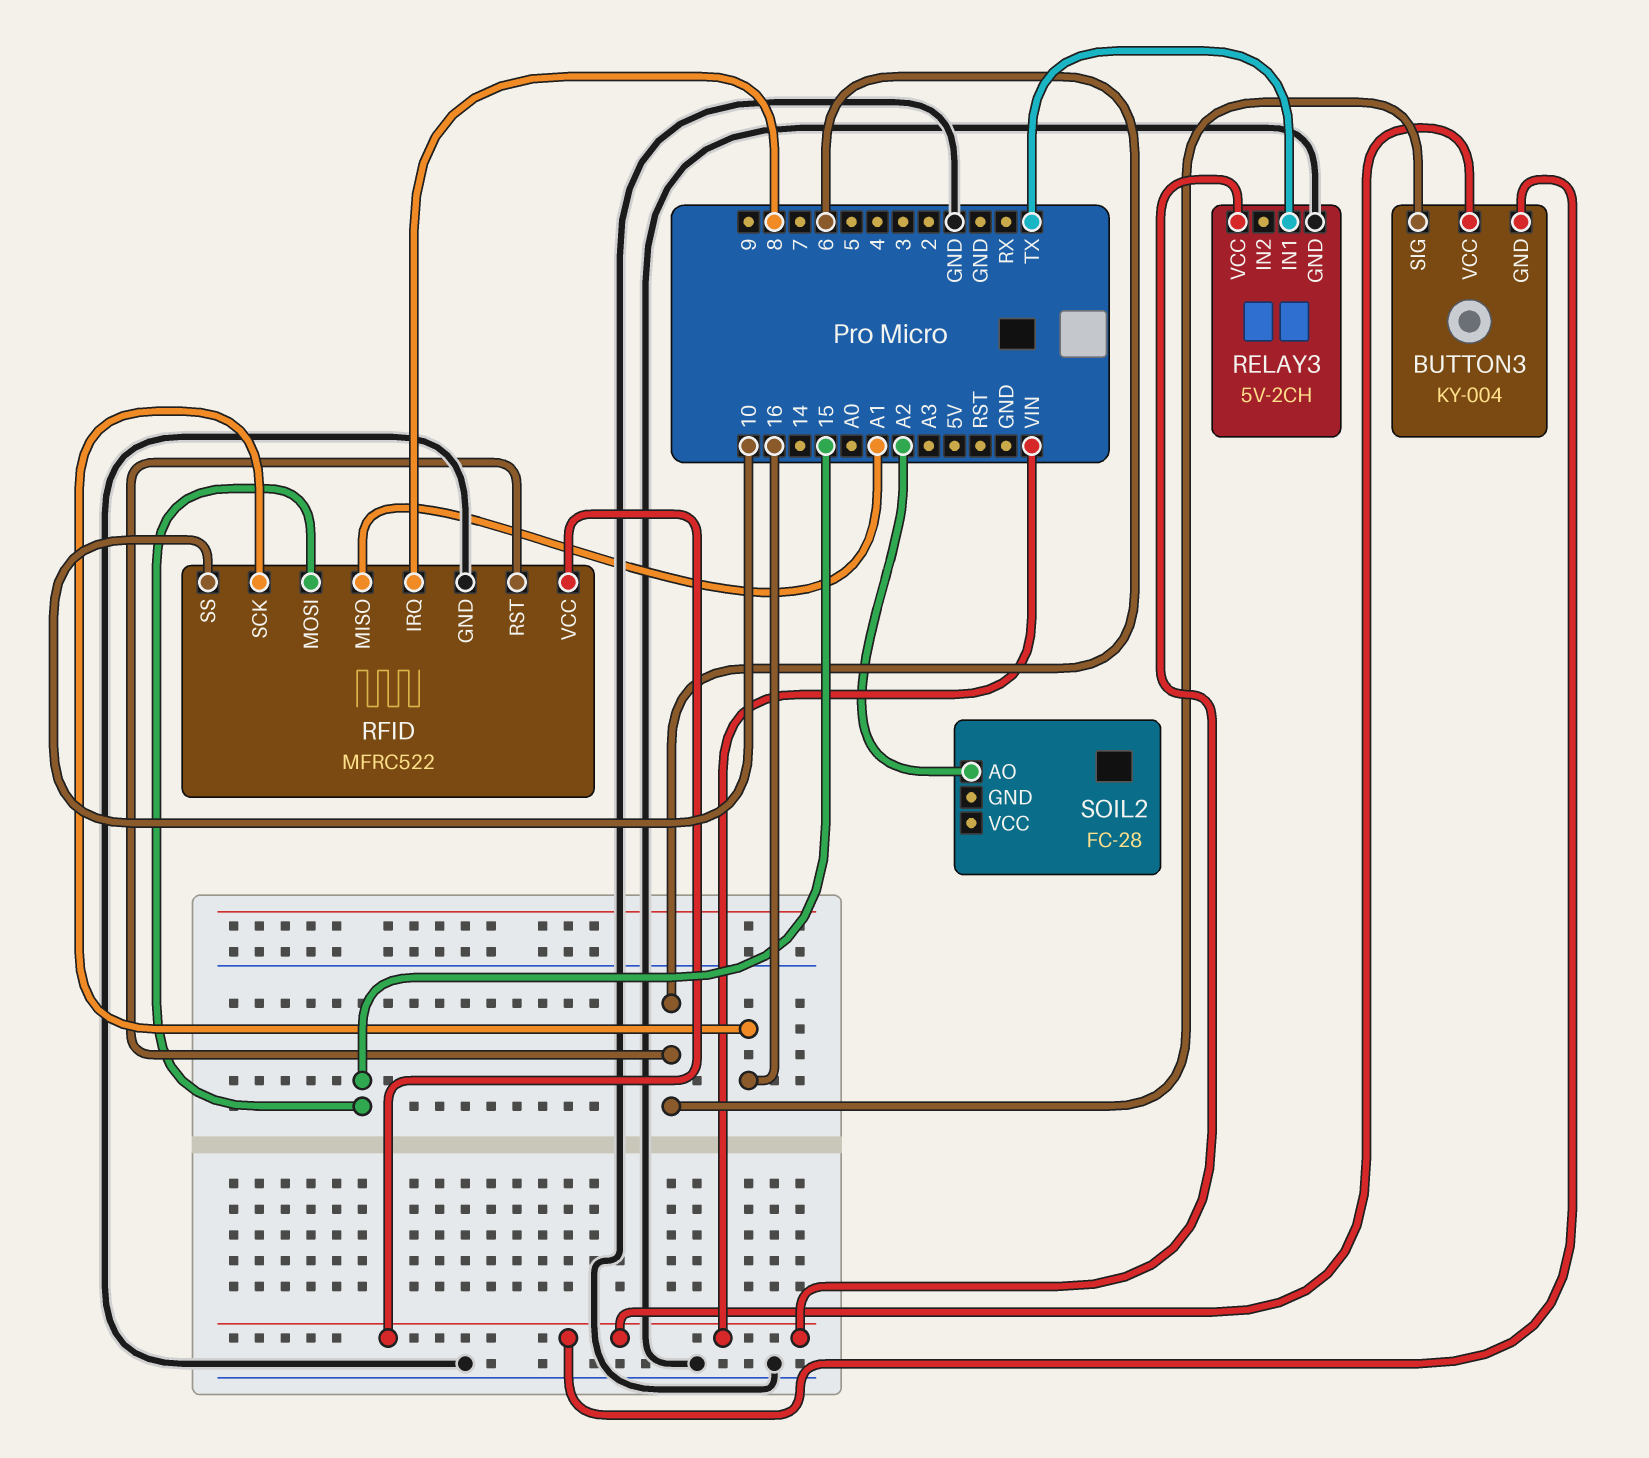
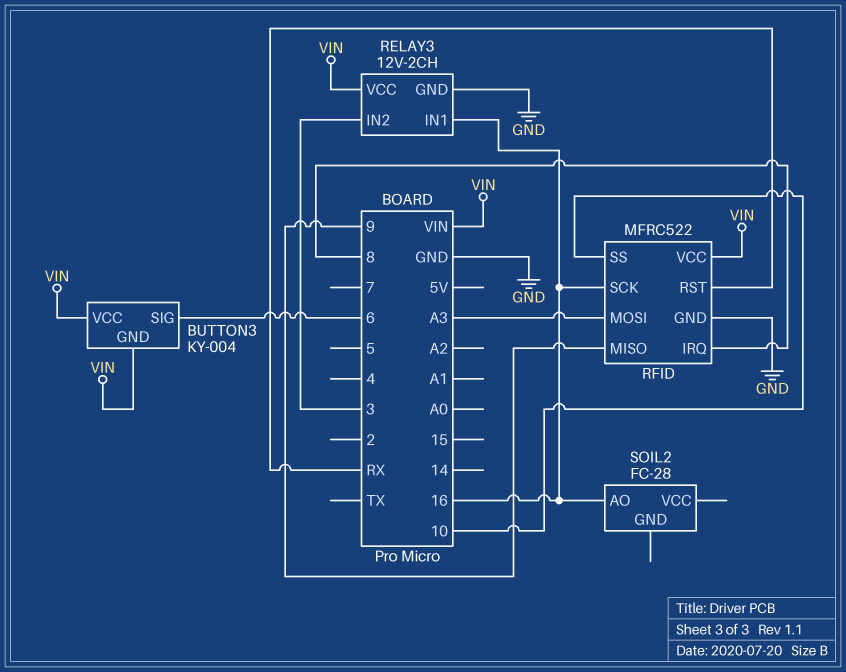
RELAY3: 5V-2CH -> 12V-2CH
RELAY3 pin IN1: TX -> 16
RELAY3 pin IN2: none -> 3
RFID pin MISO: A1 -> 9
RFID pin MOSI: 15 -> A3
RFID pin RST: 6 -> RX
SOIL2 pin AO: A2 -> 16

